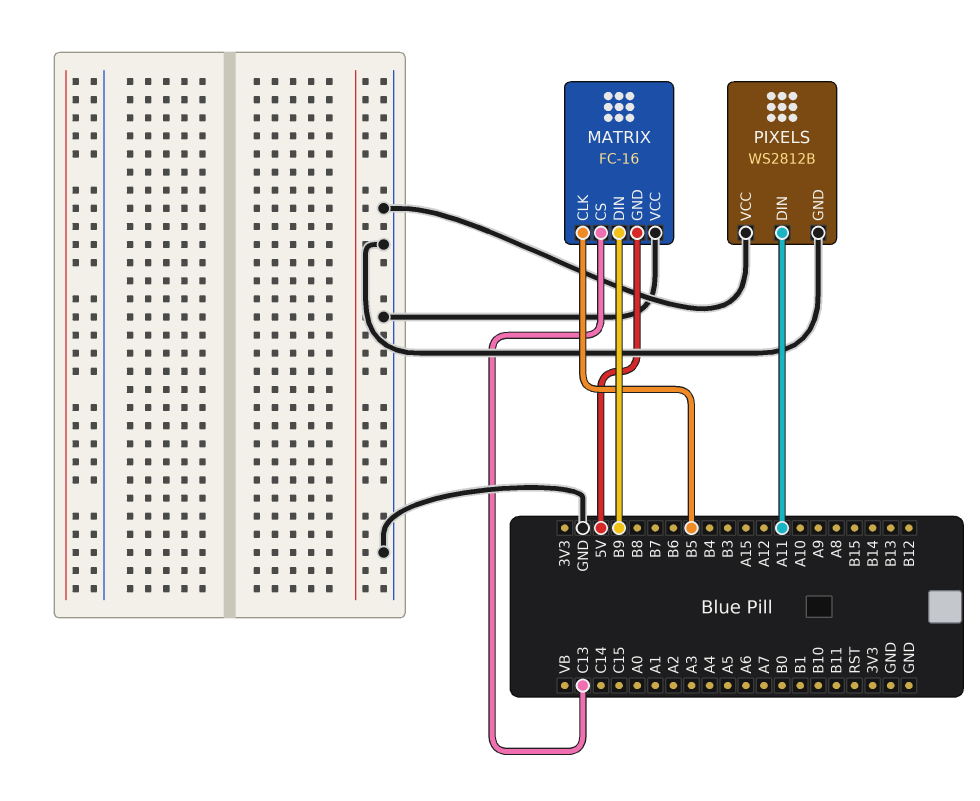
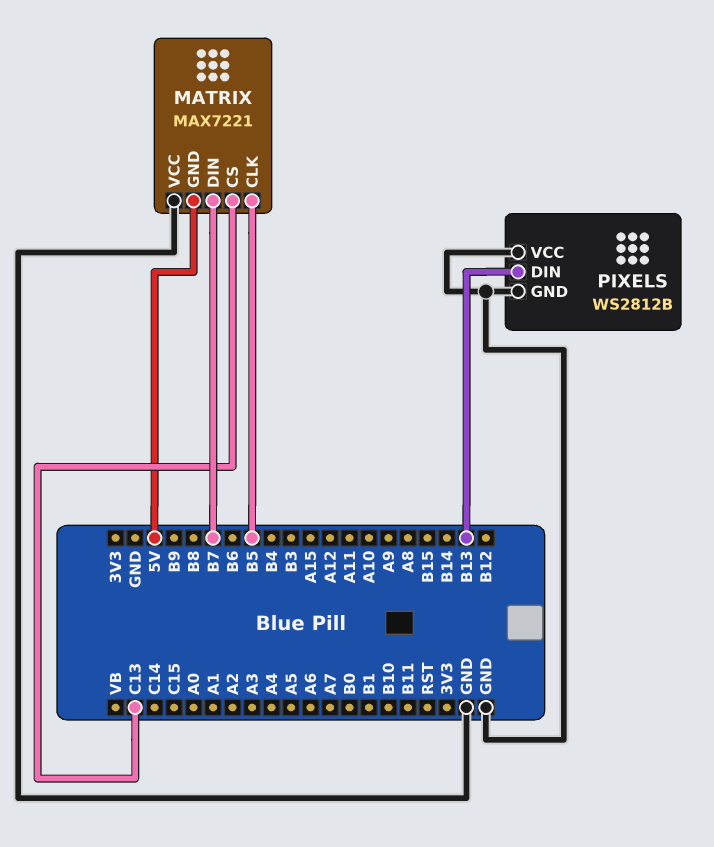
MATRIX: FC-16 -> MAX7221
MATRIX pin DIN: B9 -> B7
PIXELS pin DIN: A11 -> B13

